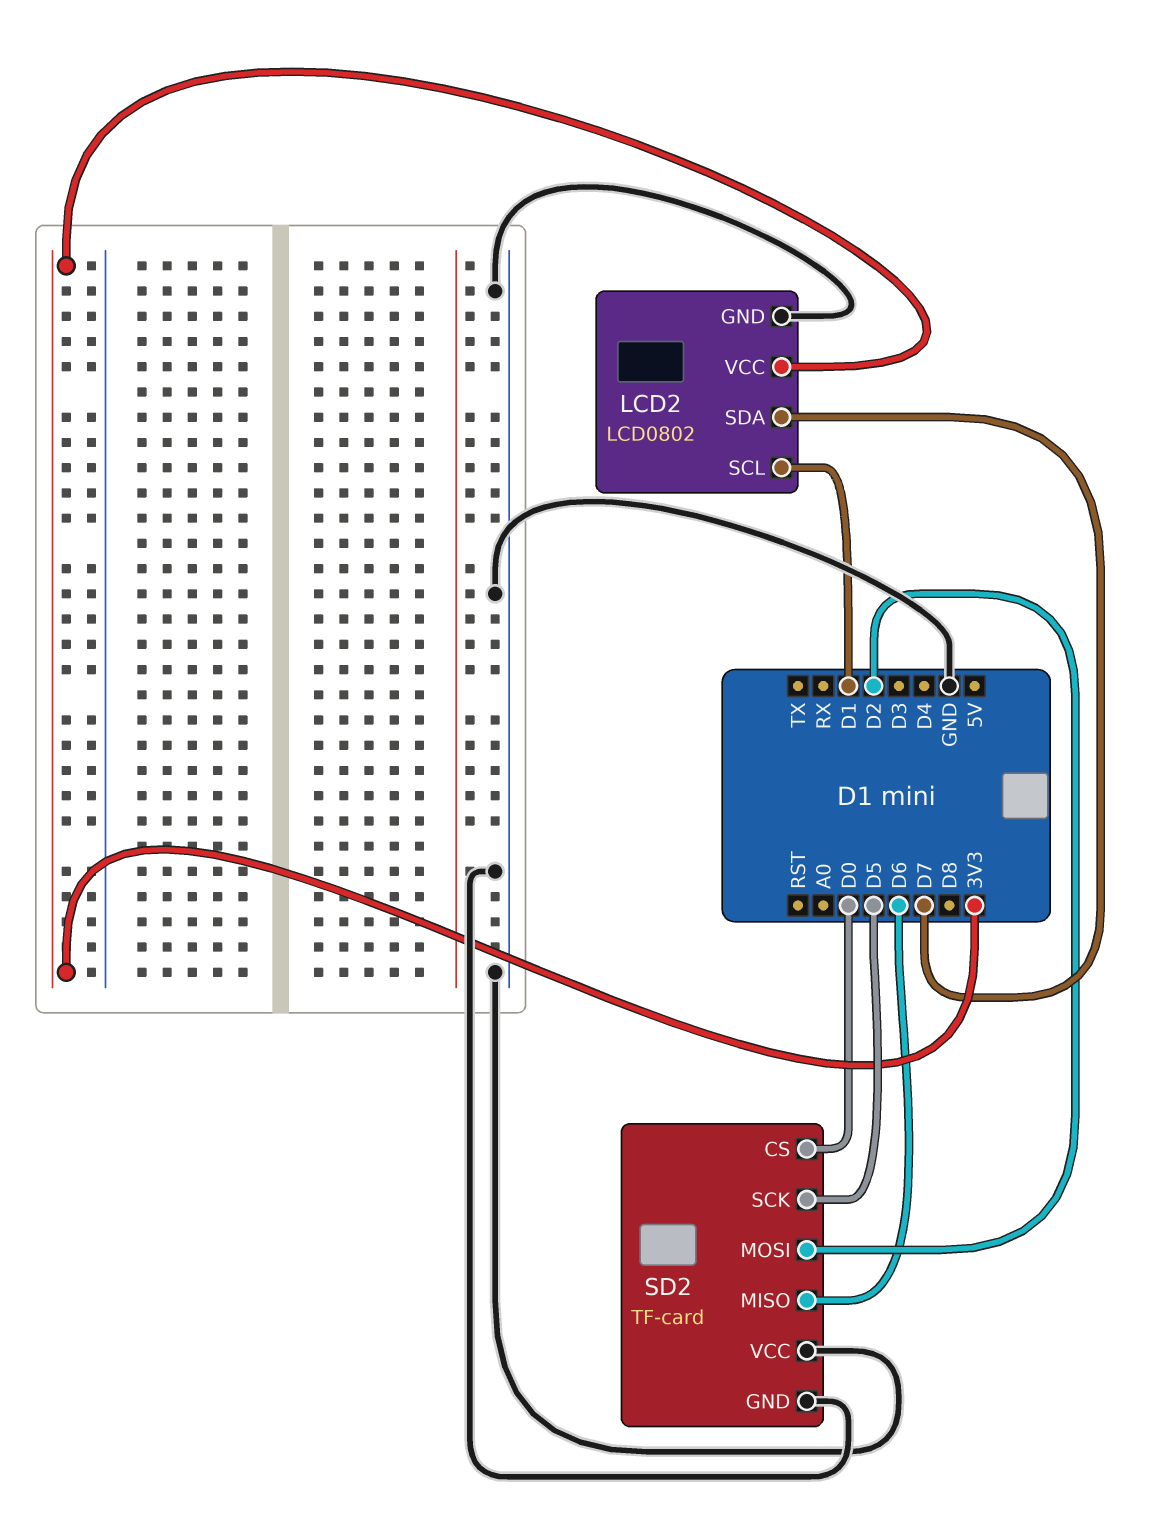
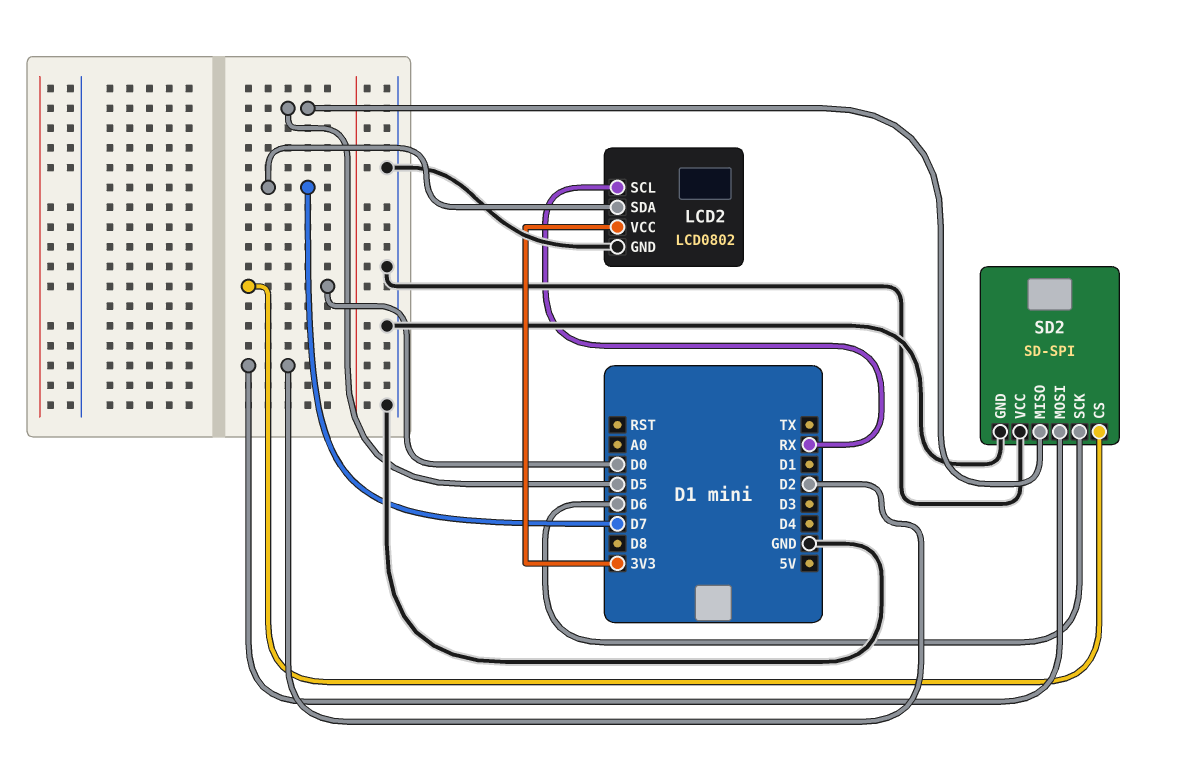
LCD2 pin SCL: D1 -> RX
SD2: TF-card -> SD-SPI
SD2 pin MISO: D6 -> D5
SD2 pin SCK: D5 -> D6

